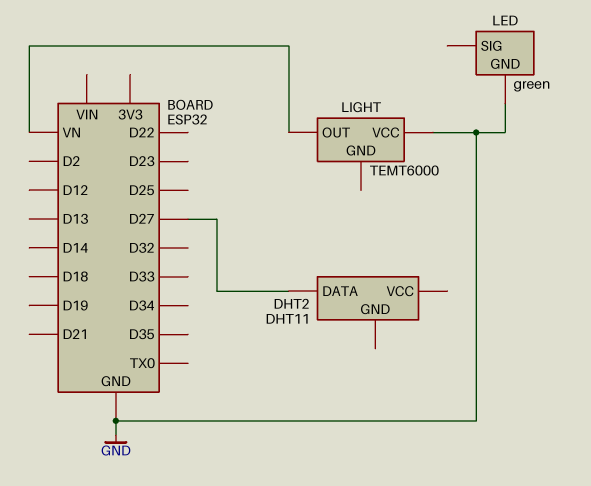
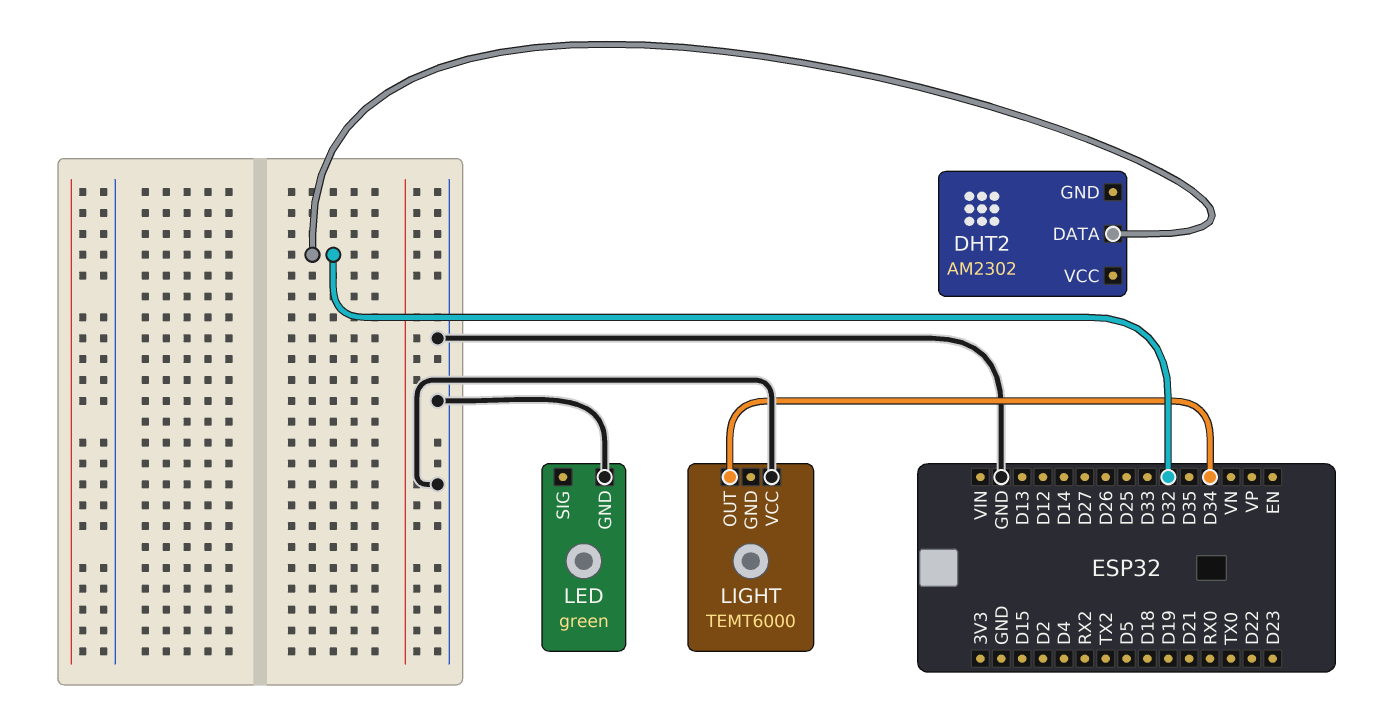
DHT2: DHT11 -> AM2302
DHT2 pin DATA: D27 -> D32
LIGHT pin OUT: VN -> D34

